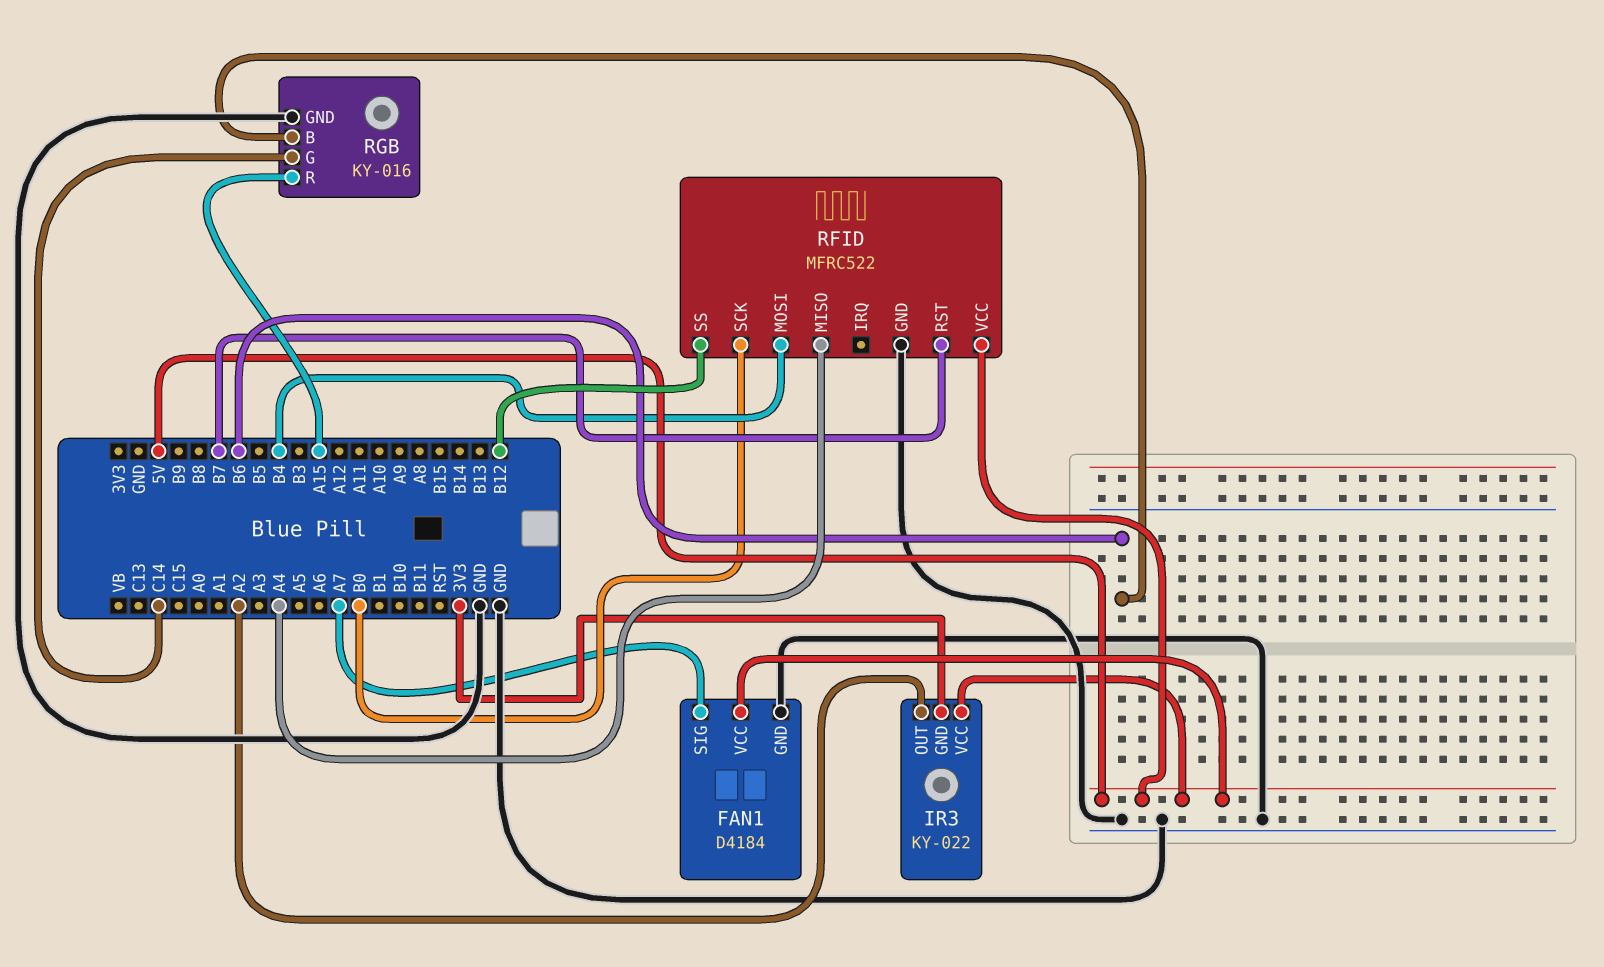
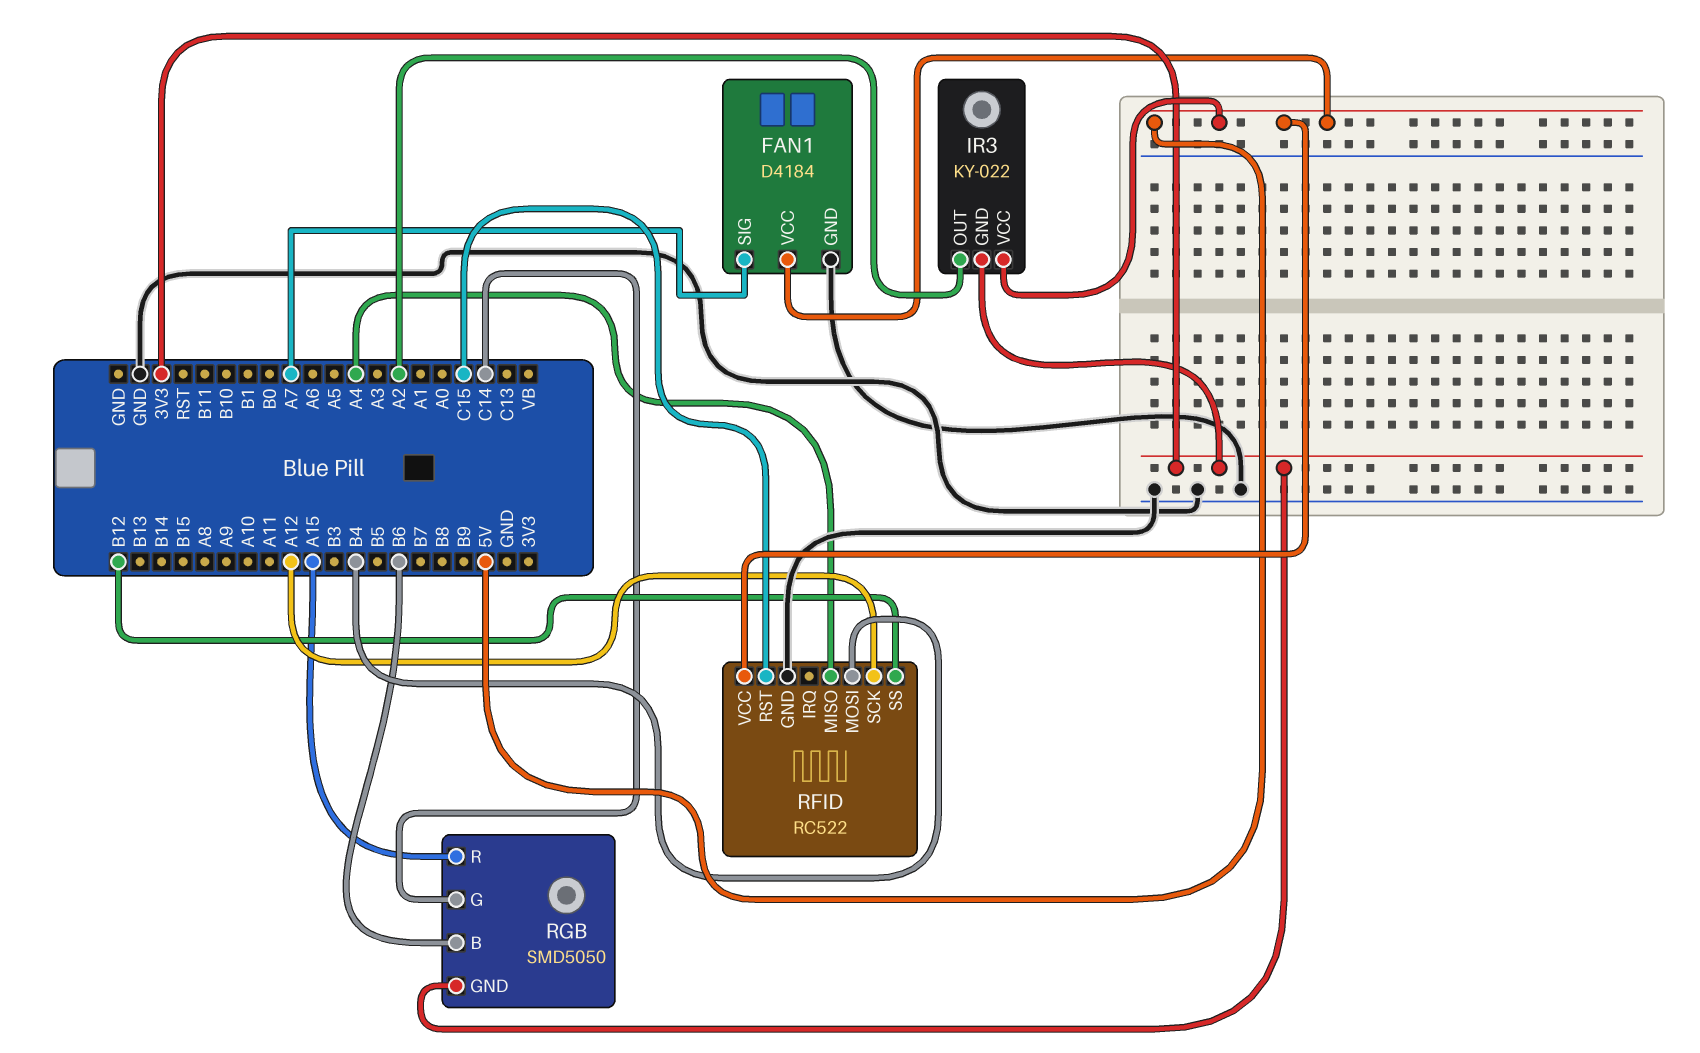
RFID: MFRC522 -> RC522
RFID pin RST: B7 -> C15
RFID pin SCK: B0 -> A12
RGB: KY-016 -> SMD5050
RGB pin GND: GND -> 3V3

